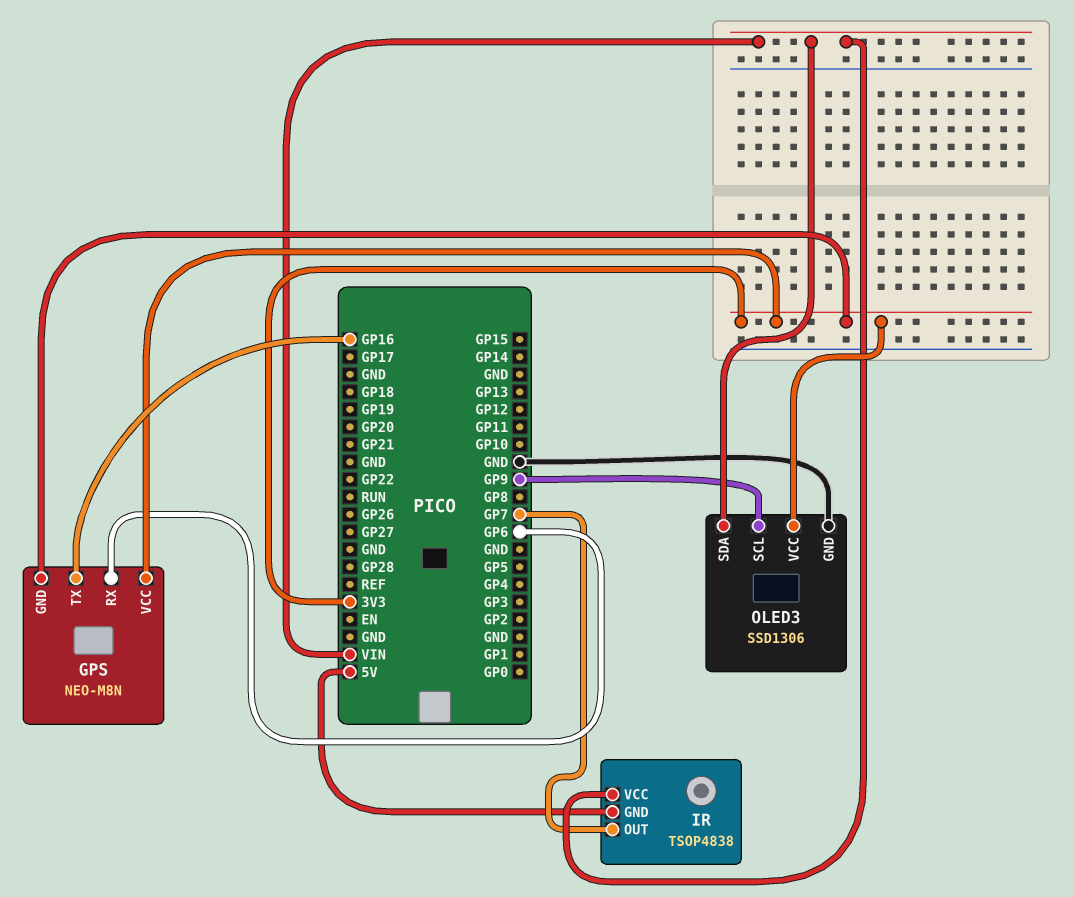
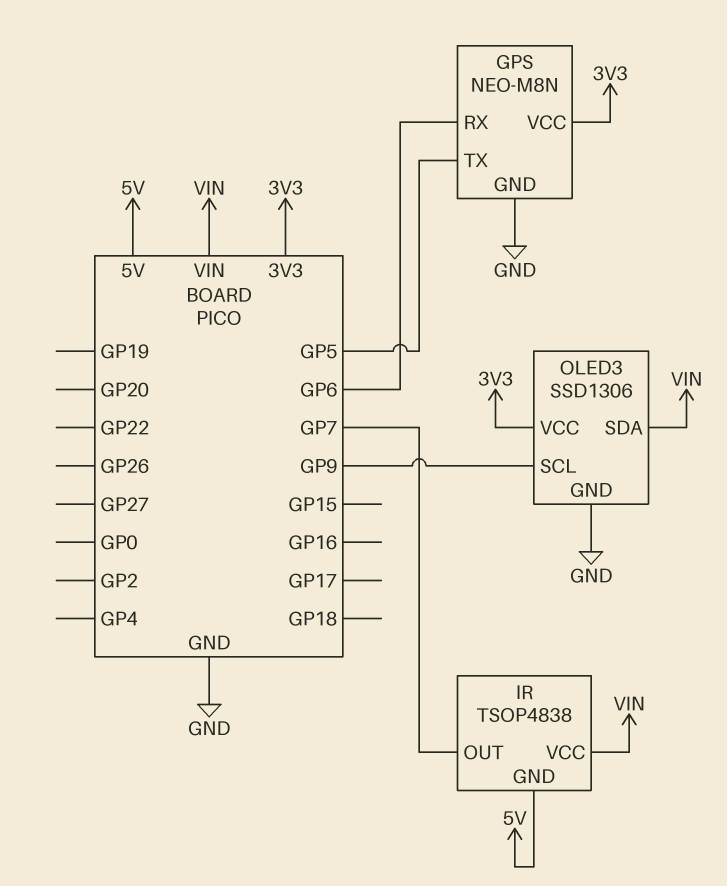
GPS pin GND: 3V3 -> GND
GPS pin TX: GP16 -> GP5

